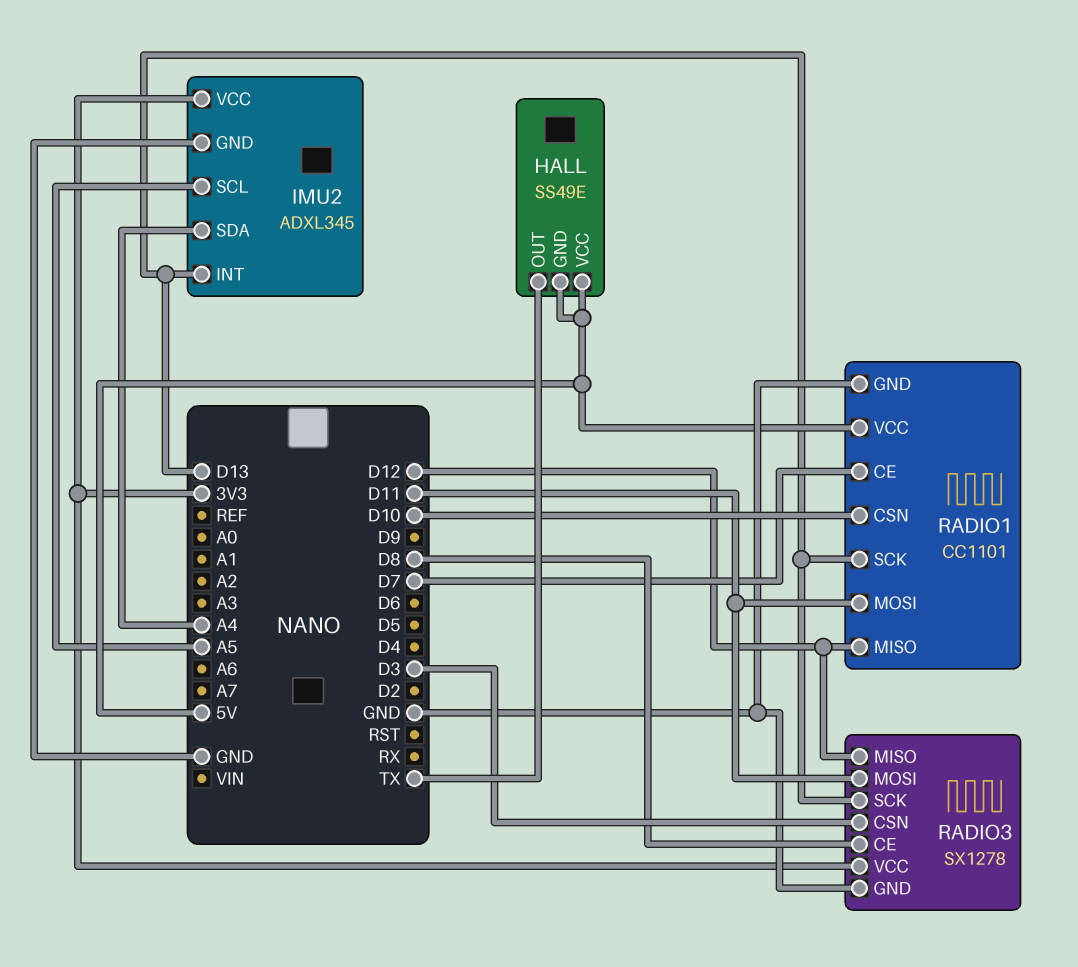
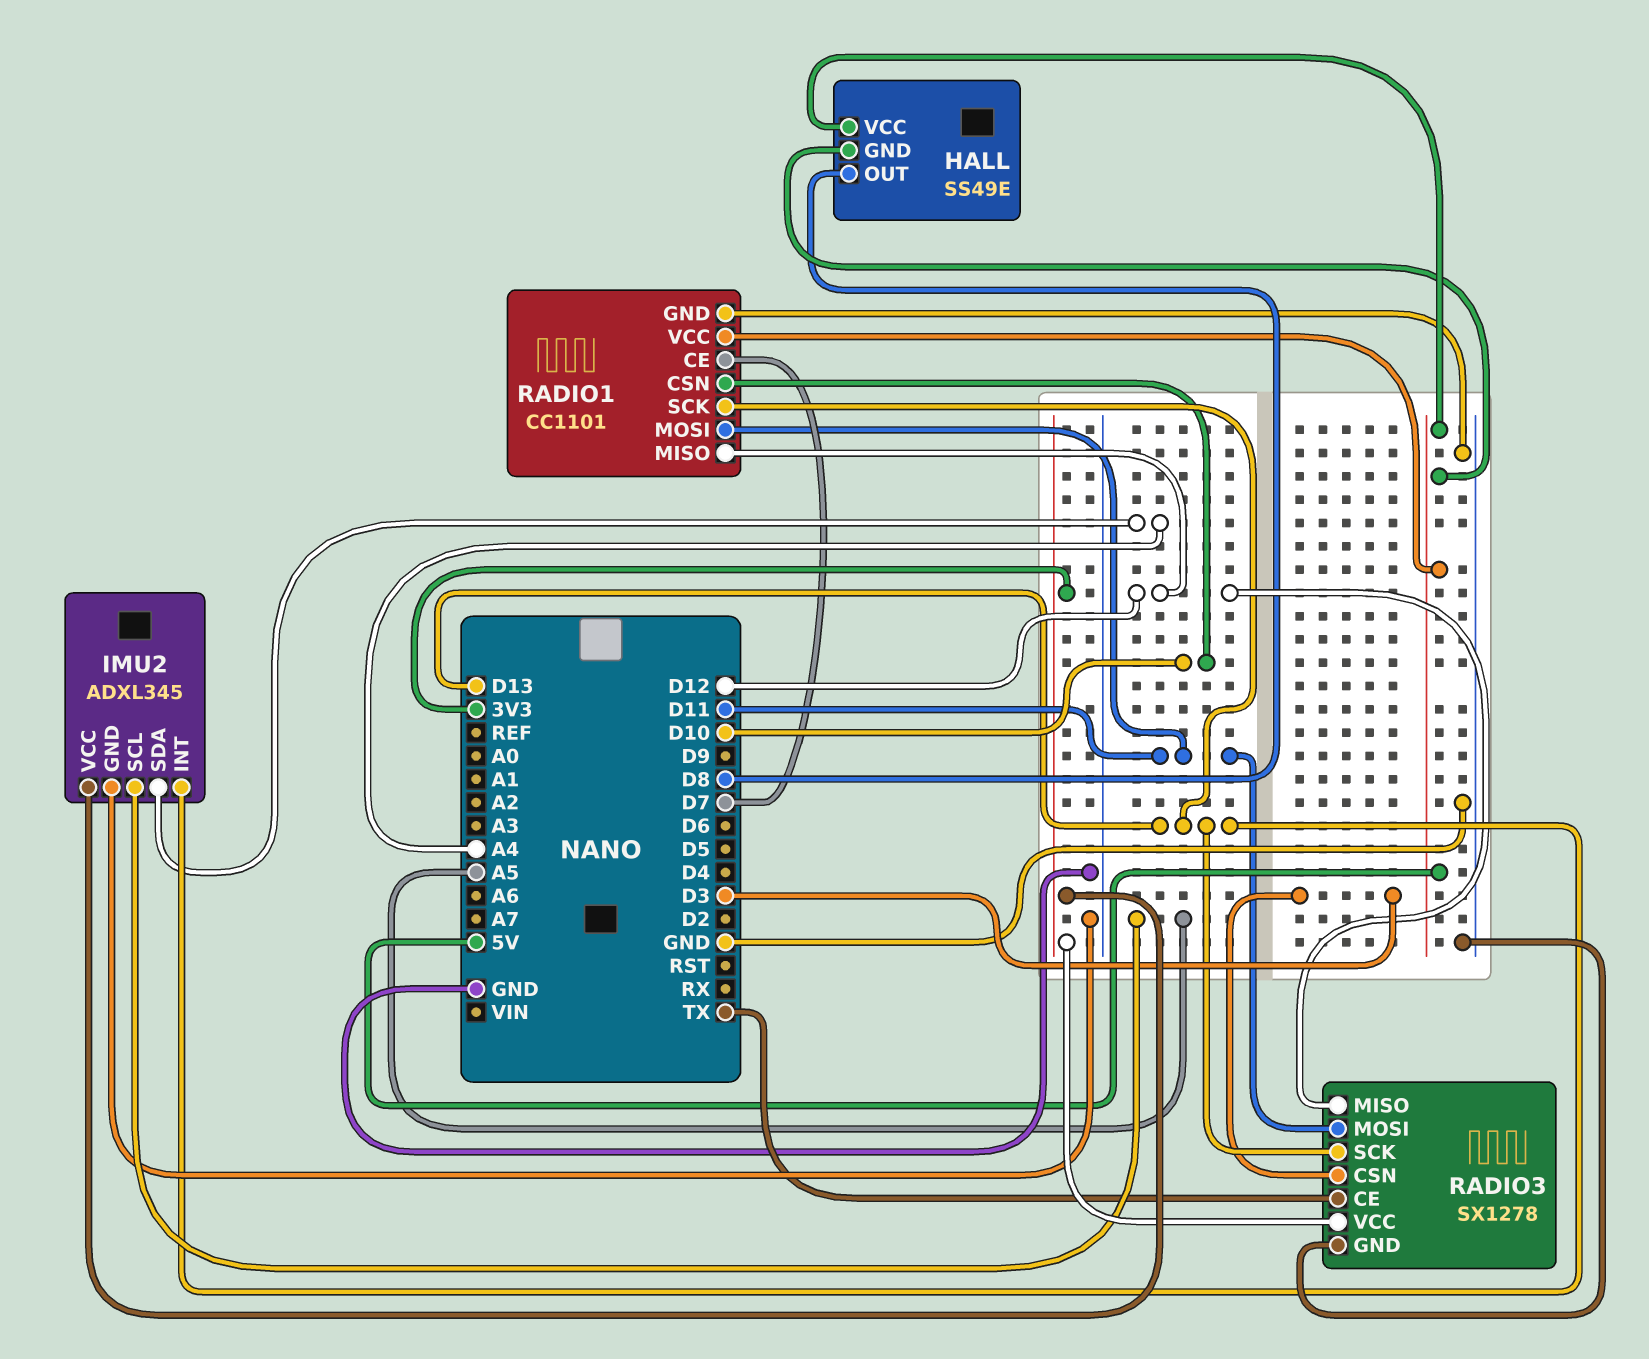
HALL pin OUT: TX -> D8
RADIO3 pin CE: D8 -> TX

